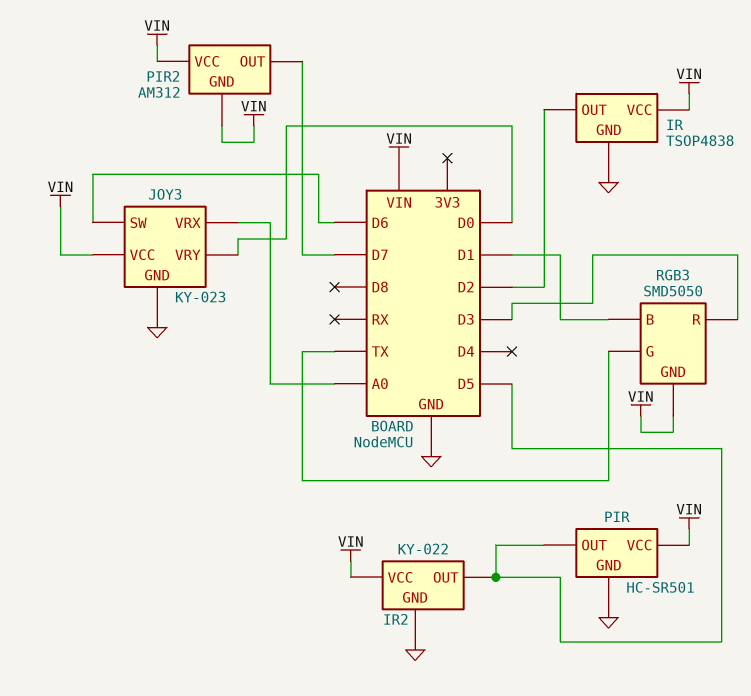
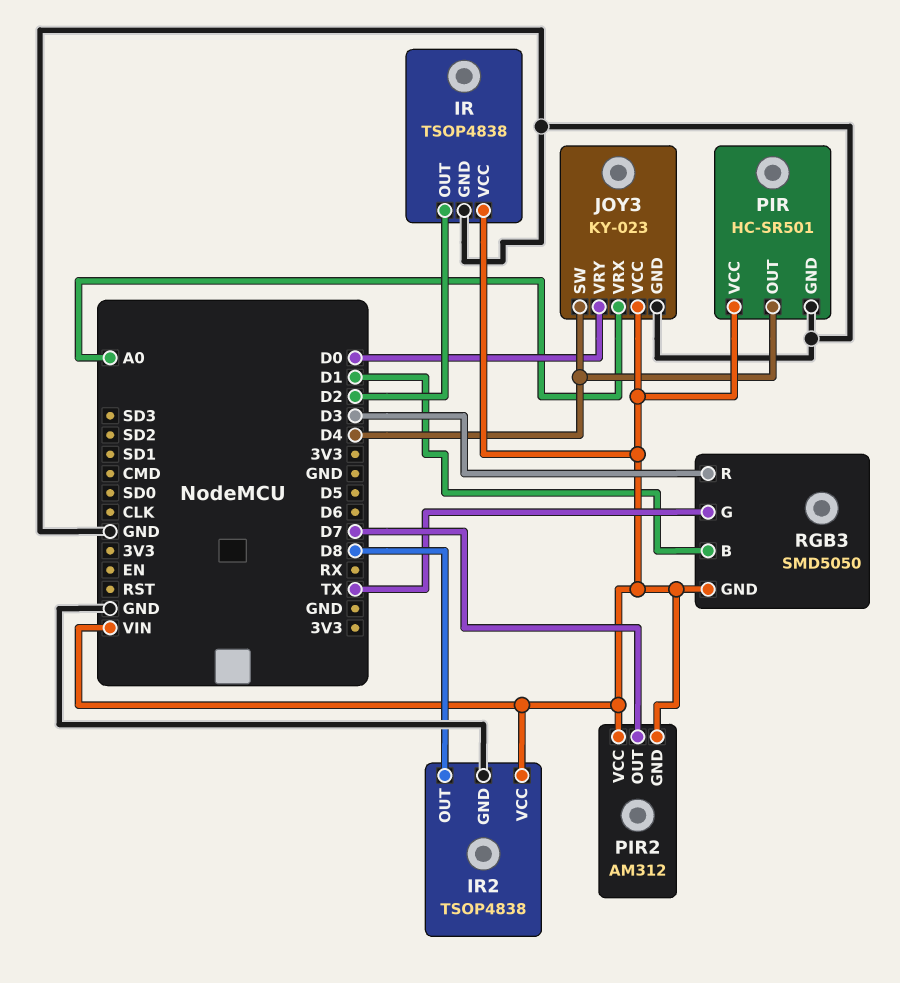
IR2: KY-022 -> TSOP4838
IR2 pin OUT: D5 -> D8
JOY3 pin SW: D6 -> D4
PIR pin OUT: D5 -> D4

